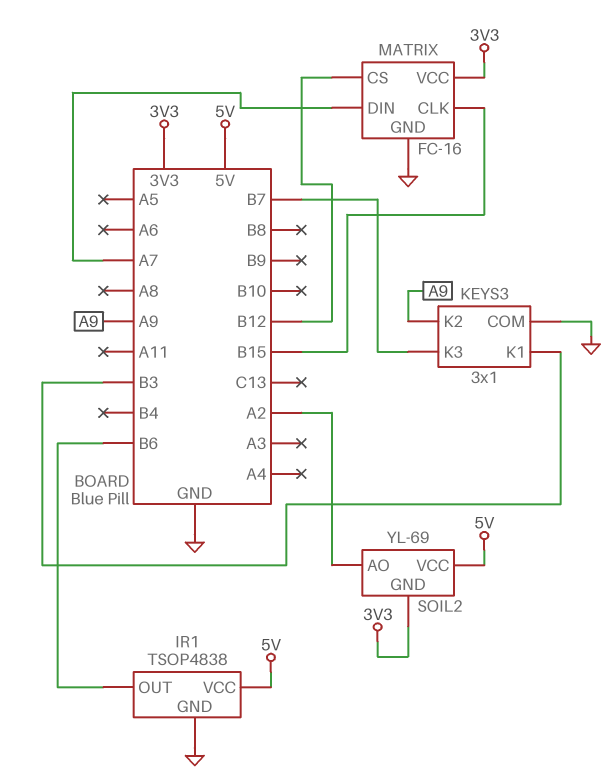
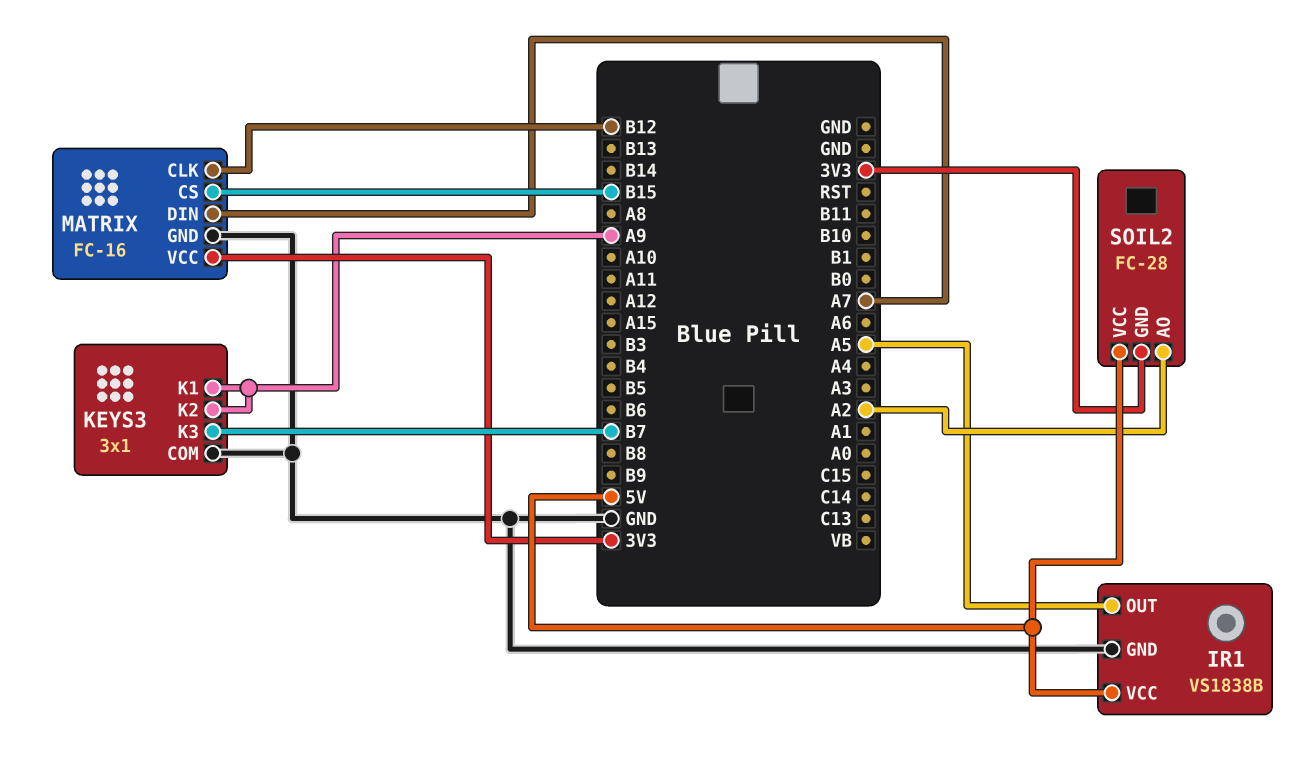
IR1: TSOP4838 -> VS1838B
IR1 pin OUT: B6 -> A5
KEYS3 pin K1: B3 -> A9
MATRIX pin CLK: B15 -> B12
MATRIX pin CS: B12 -> B15
SOIL2: YL-69 -> FC-28

